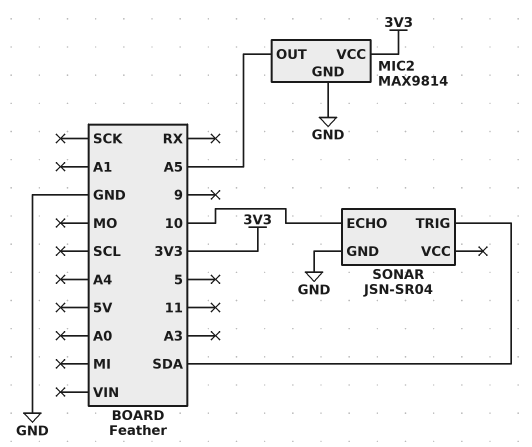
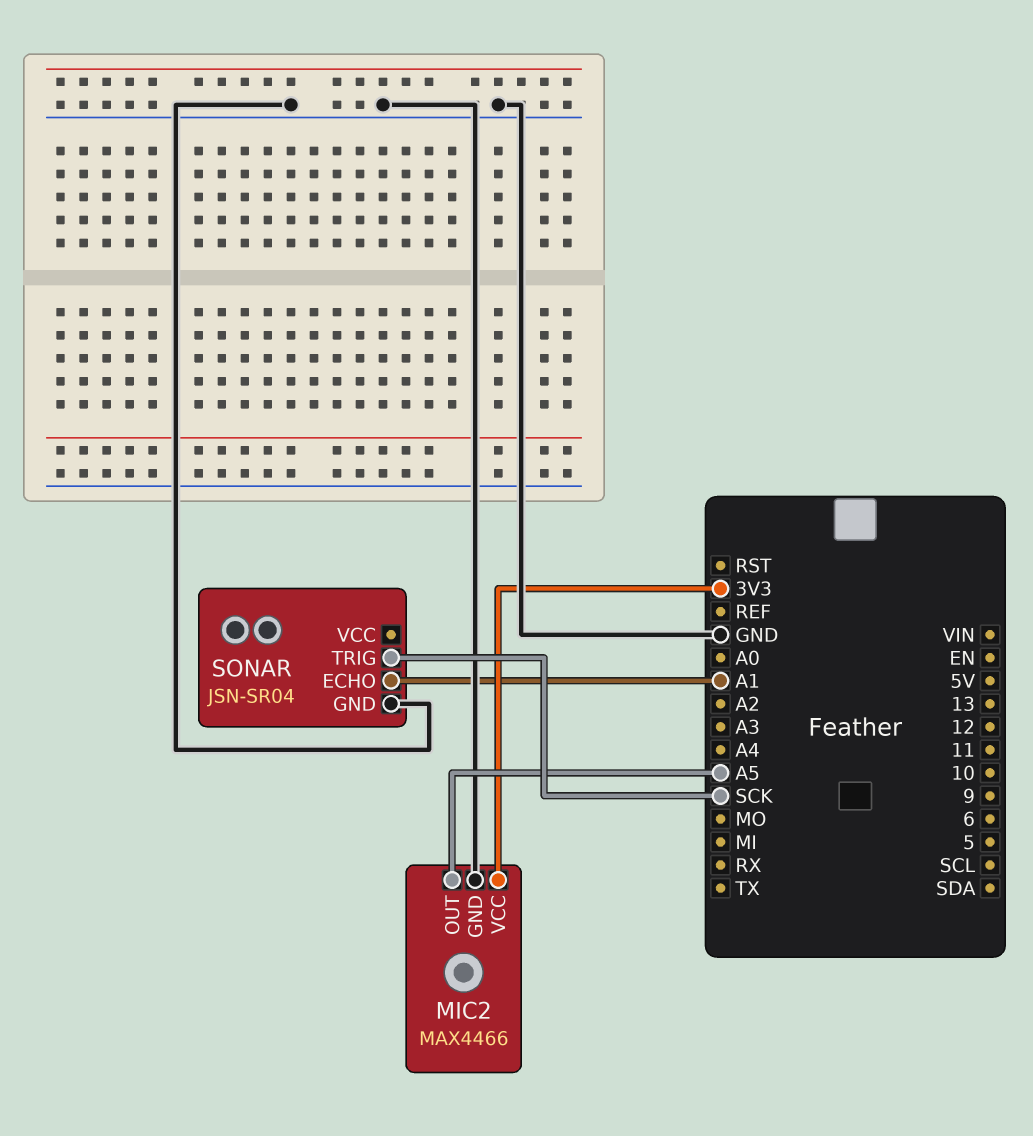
MIC2: MAX9814 -> MAX4466
SONAR pin ECHO: 10 -> A1
SONAR pin TRIG: SDA -> SCK

